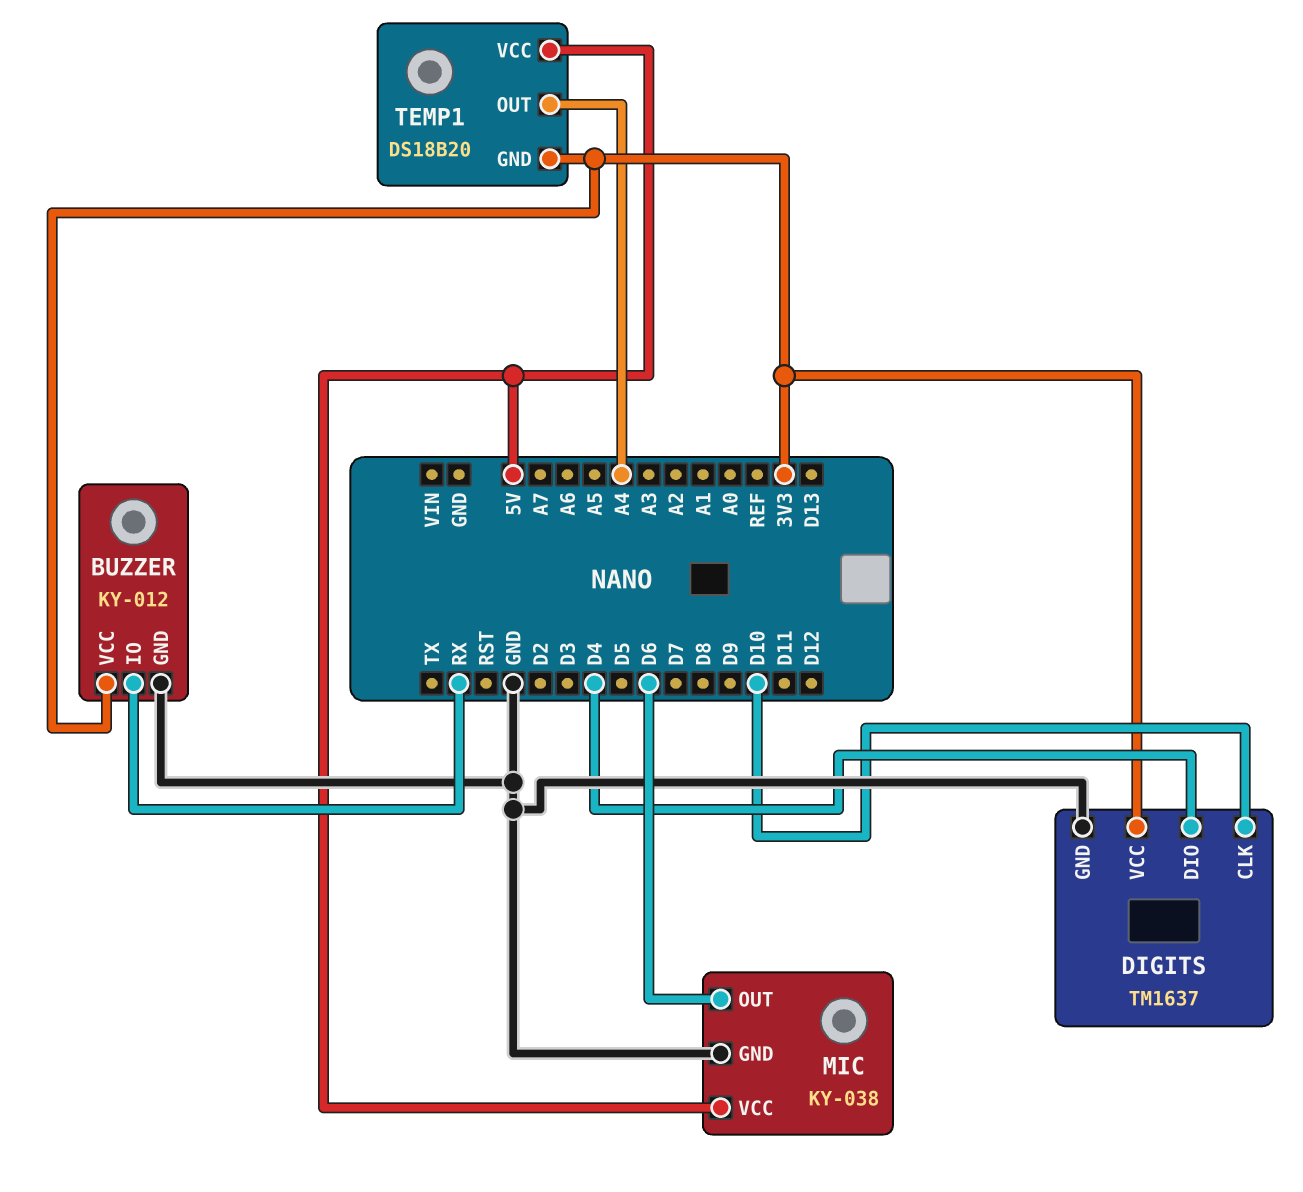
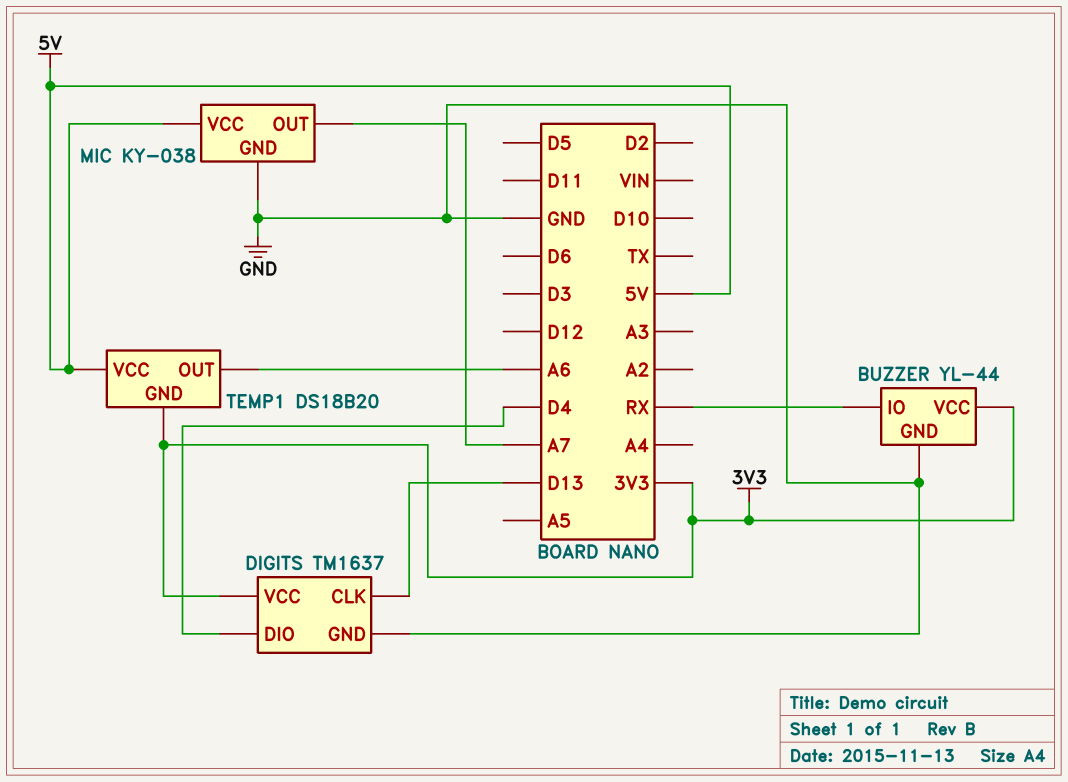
BUZZER: KY-012 -> YL-44
DIGITS pin CLK: D10 -> D13
MIC pin OUT: D6 -> A7
TEMP1 pin OUT: A4 -> A6

